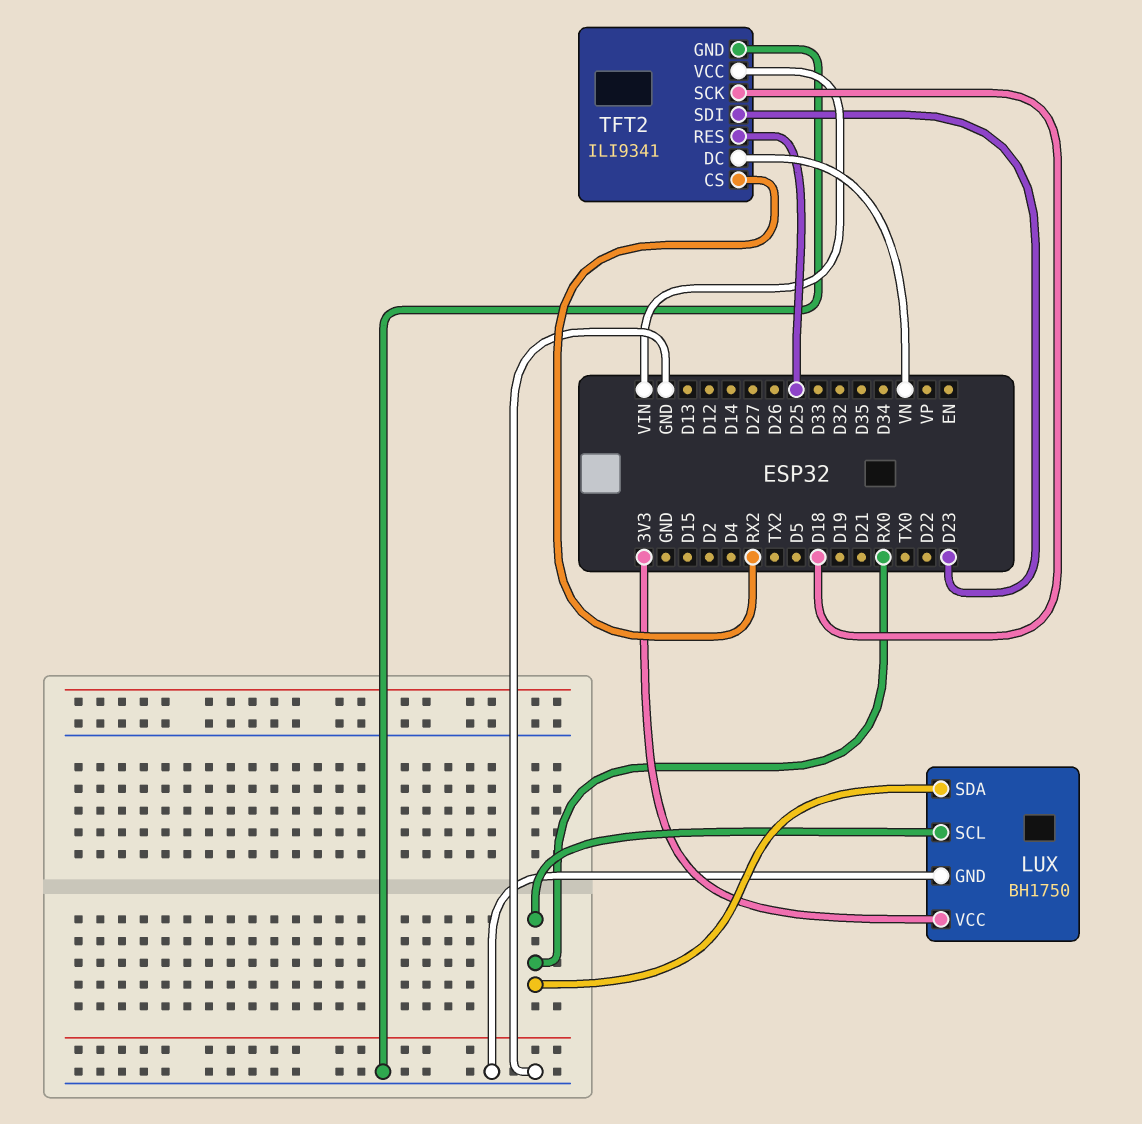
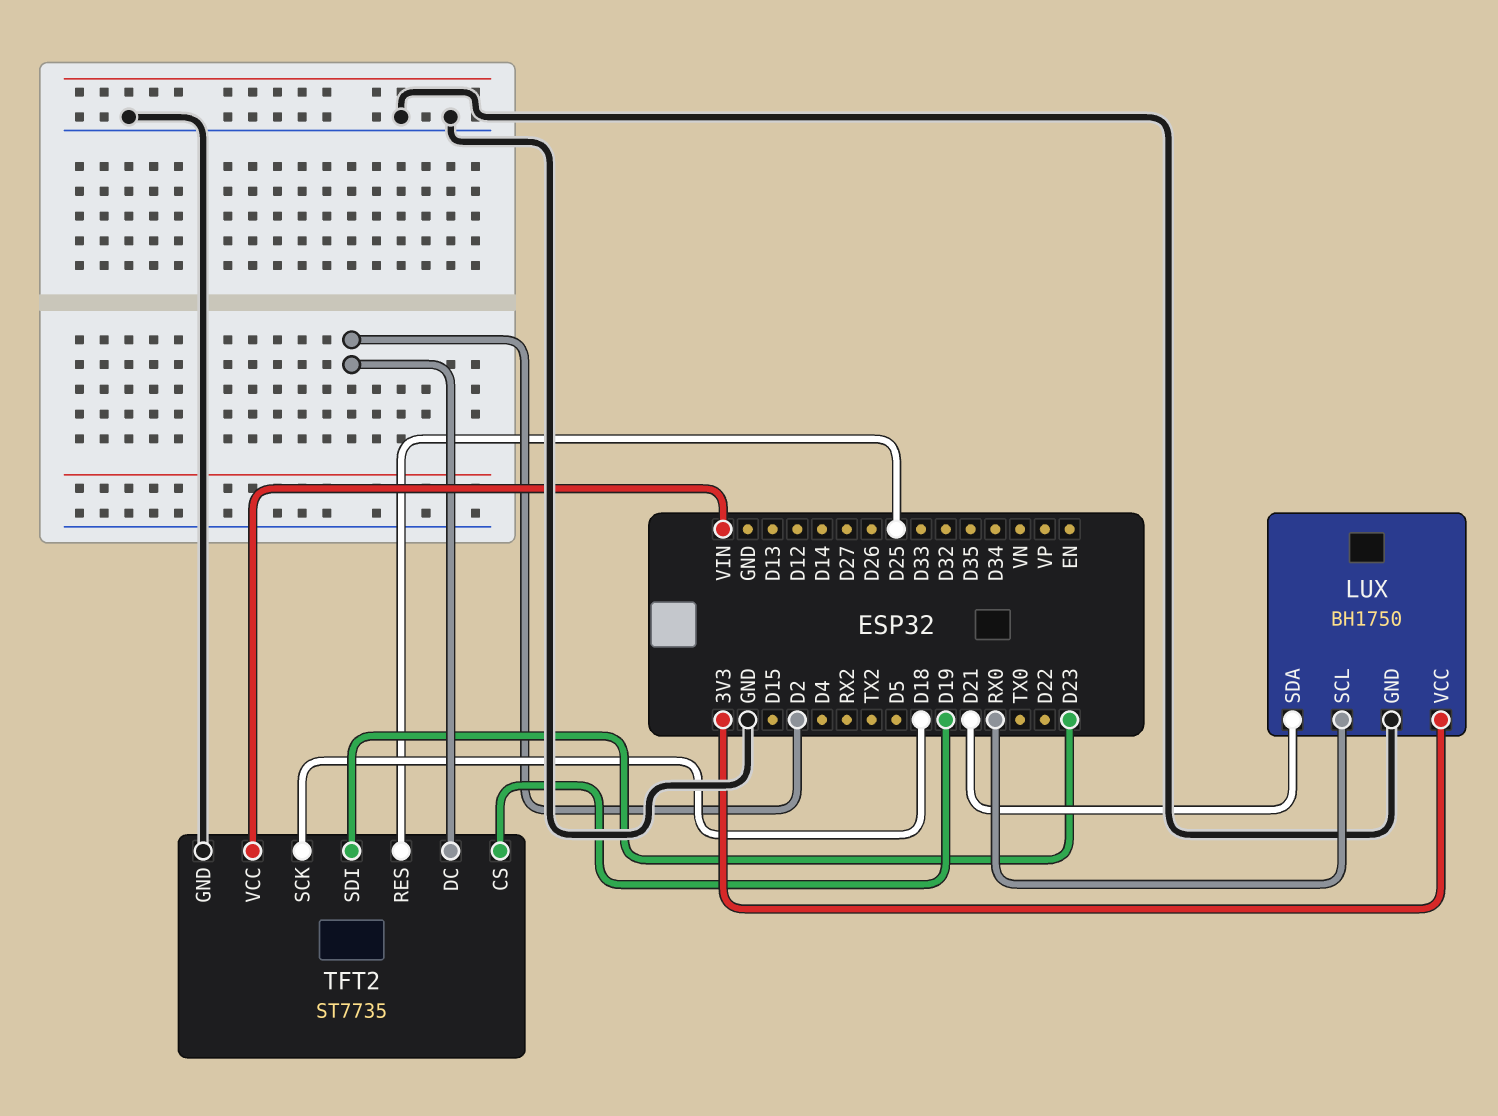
LUX pin SDA: RX0 -> D21
TFT2: ILI9341 -> ST7735
TFT2 pin CS: RX2 -> D19
TFT2 pin DC: VN -> D2

